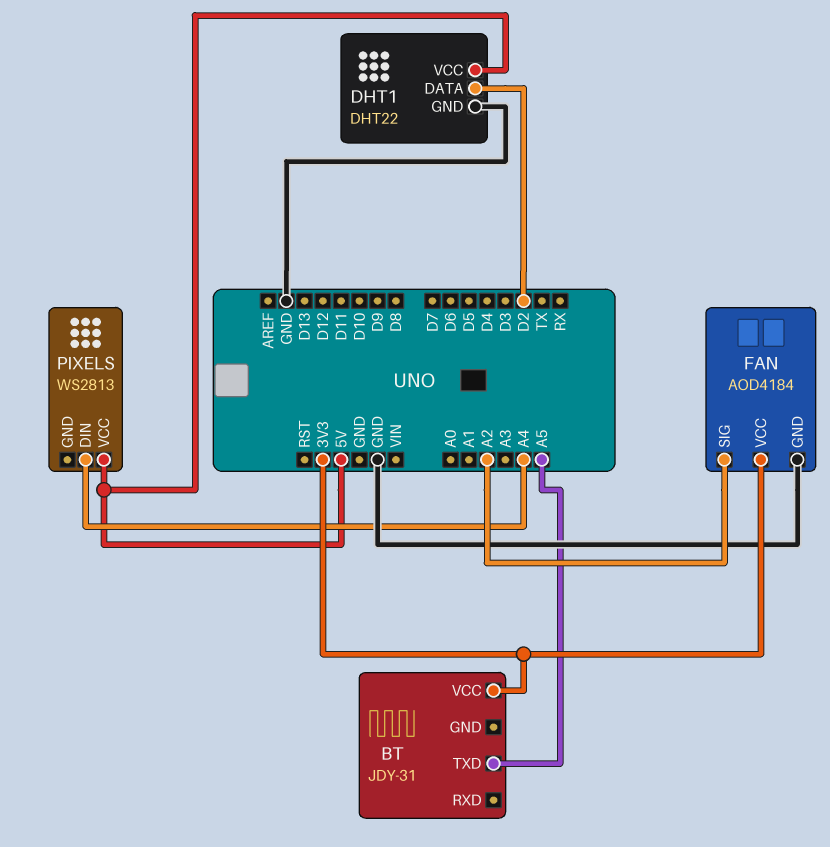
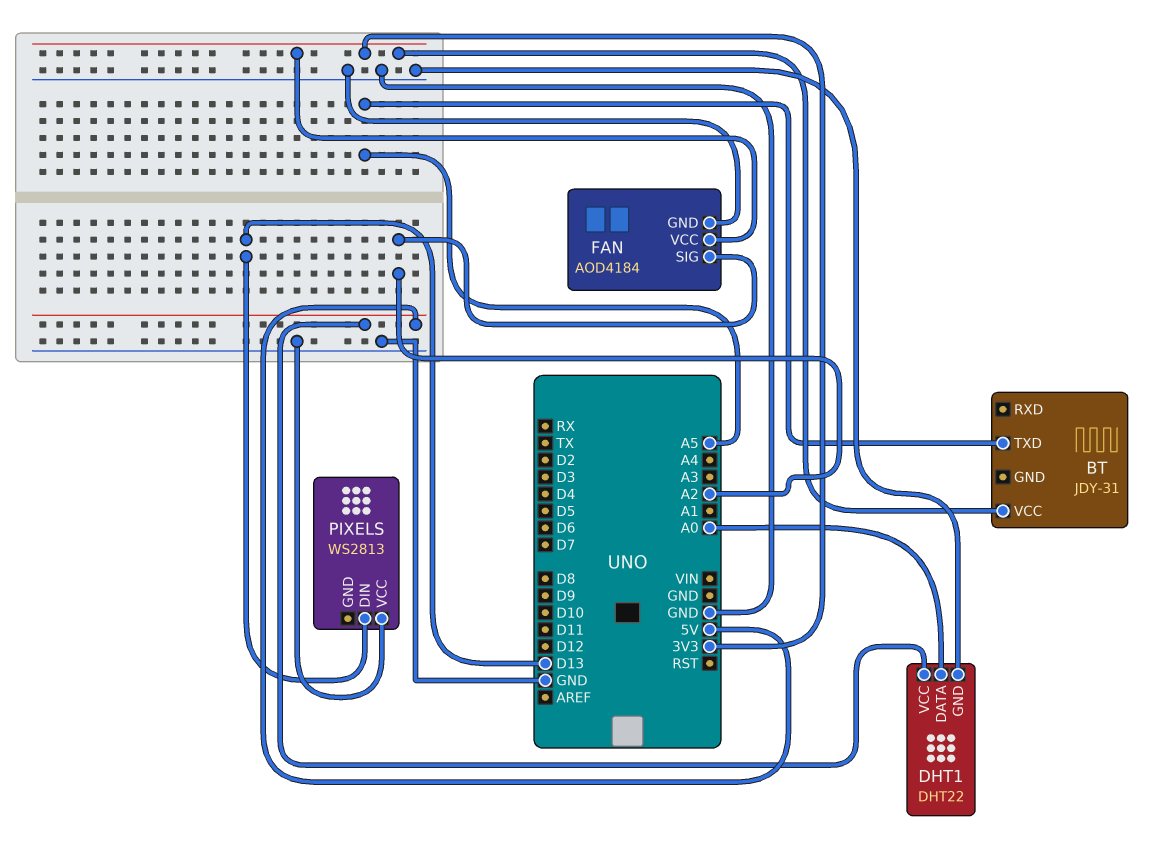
DHT1 pin DATA: D2 -> A0
PIXELS pin DIN: A4 -> D13
PIXELS pin VCC: 5V -> GND

